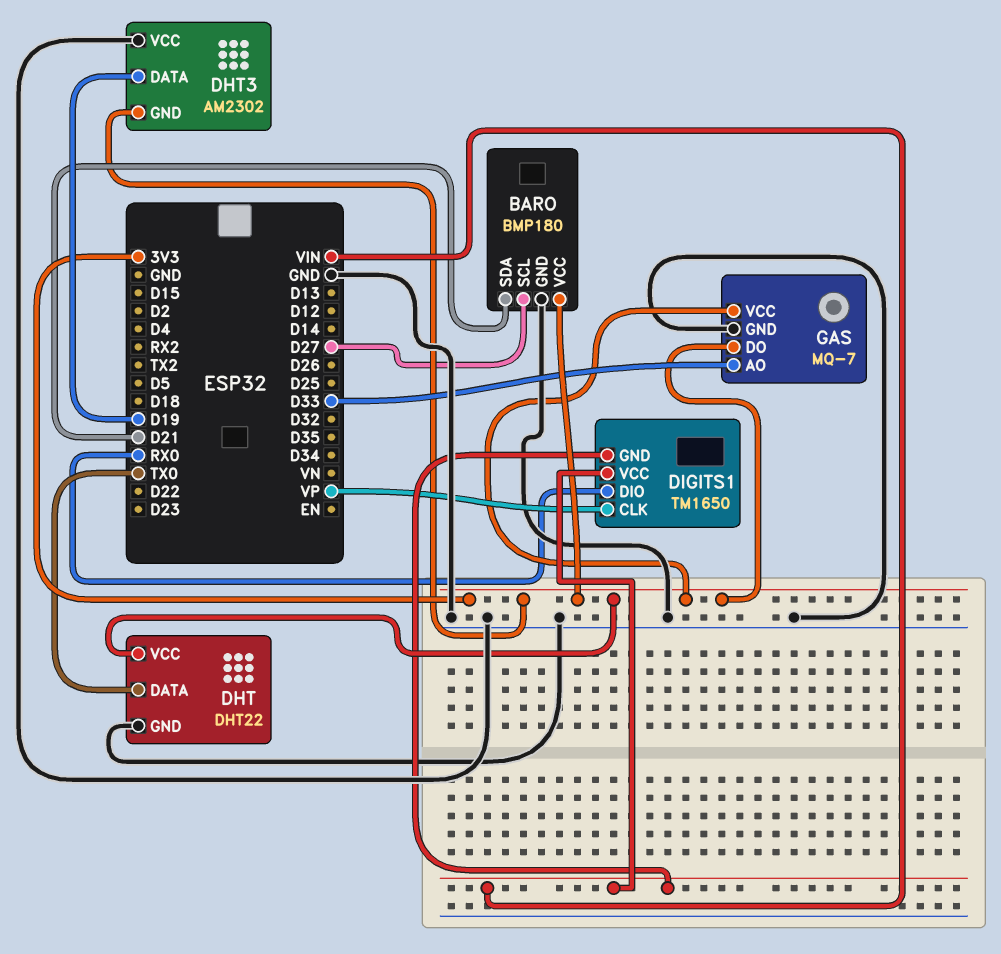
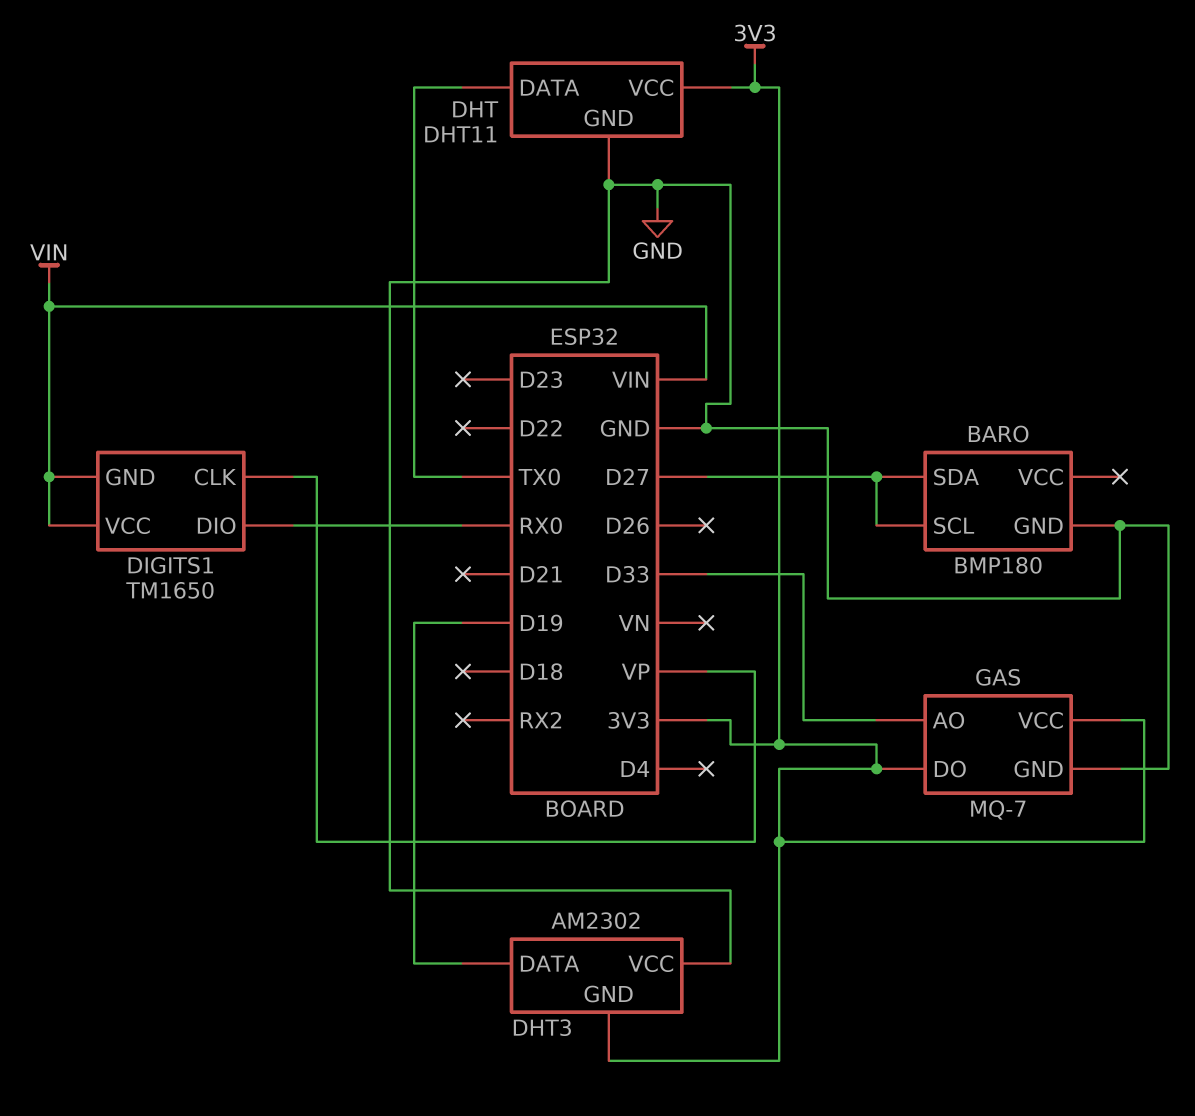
BARO pin SDA: D21 -> D27
BARO pin VCC: 3V3 -> none
DHT: DHT22 -> DHT11

